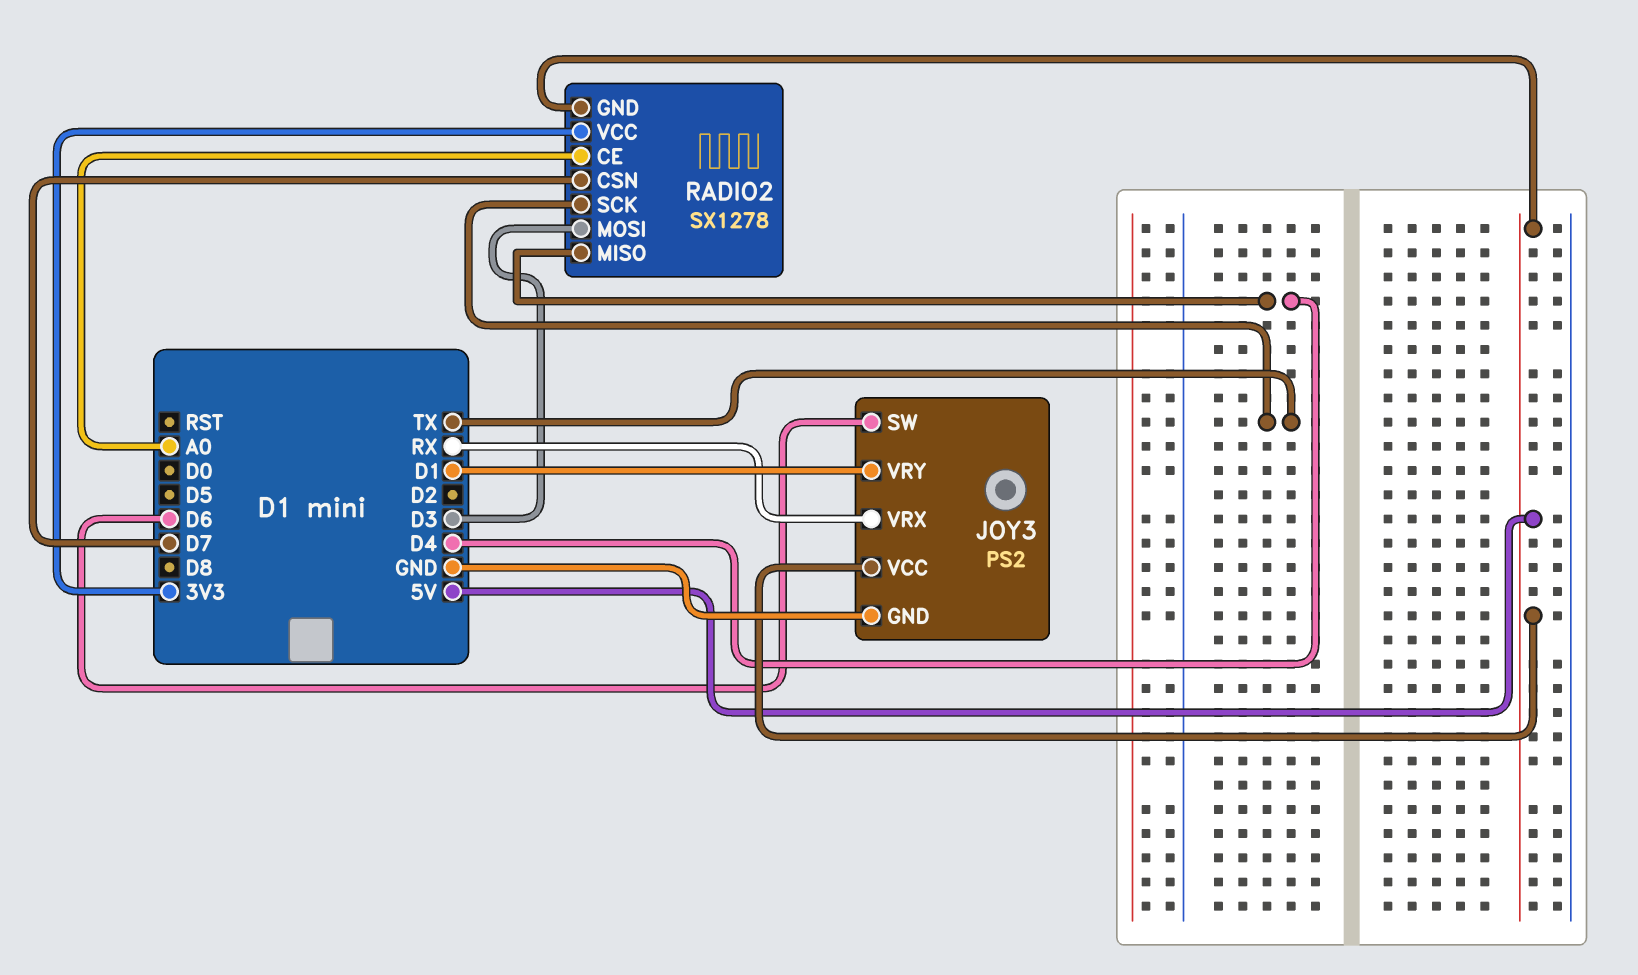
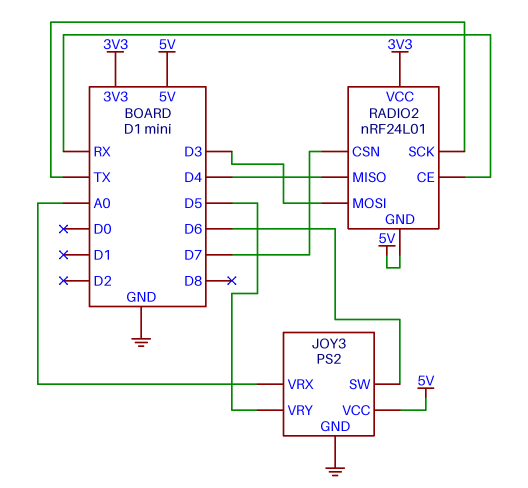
JOY3 pin VRX: RX -> A0
JOY3 pin VRY: D1 -> D5
RADIO2: SX1278 -> nRF24L01
RADIO2 pin CE: A0 -> RX

